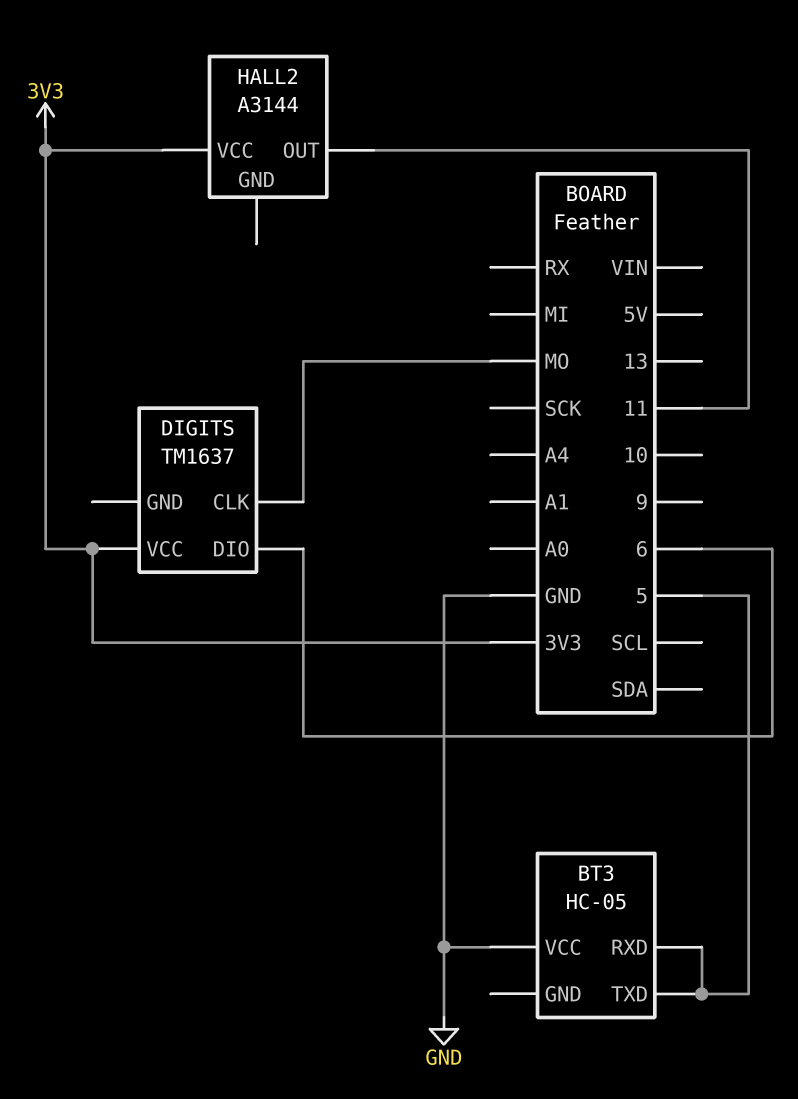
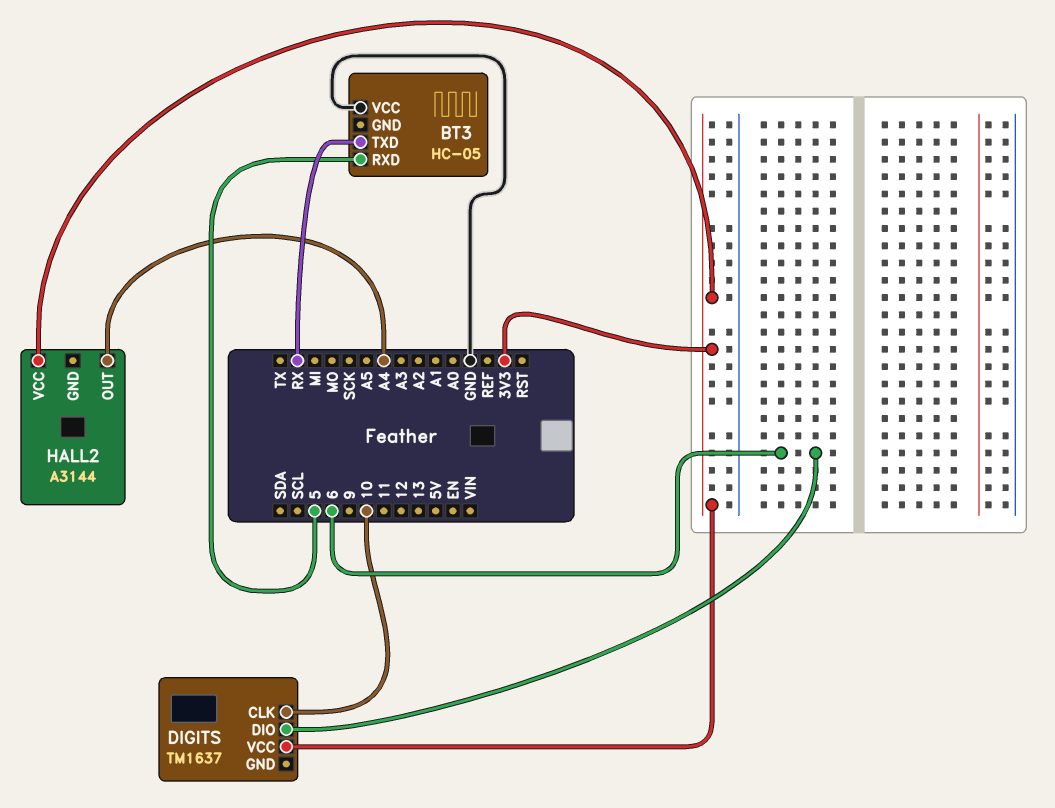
BT3 pin TXD: 5 -> RX
DIGITS pin CLK: MO -> 10
HALL2 pin OUT: 11 -> A4

